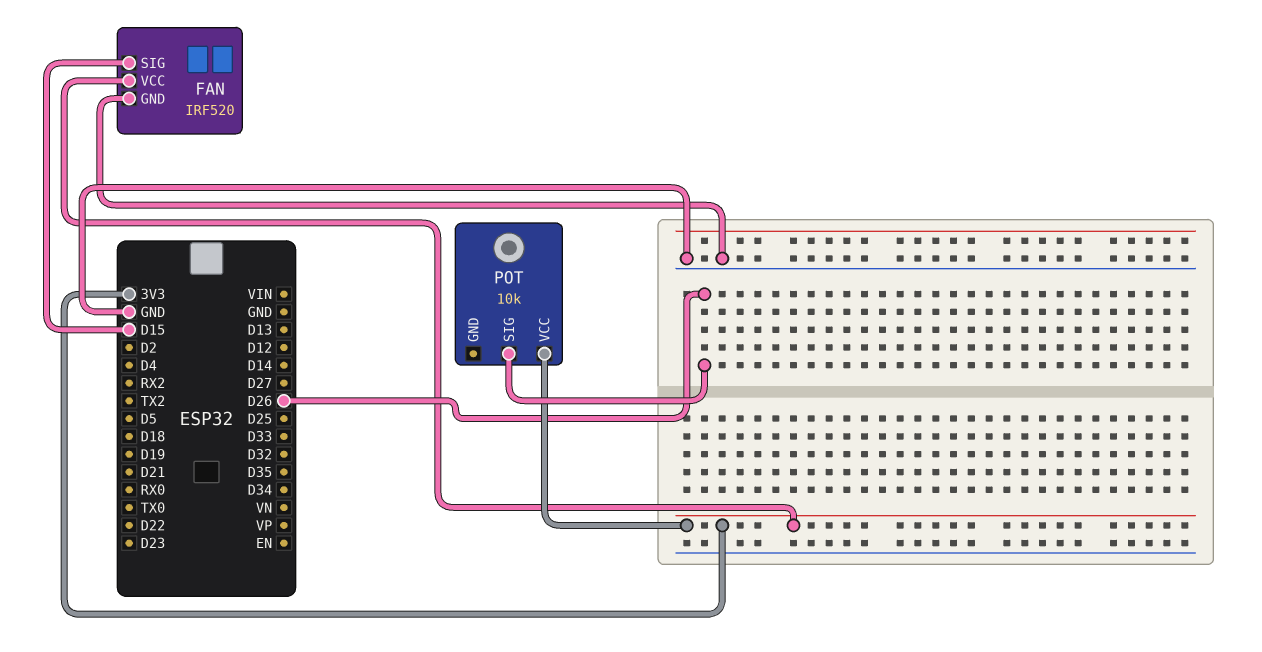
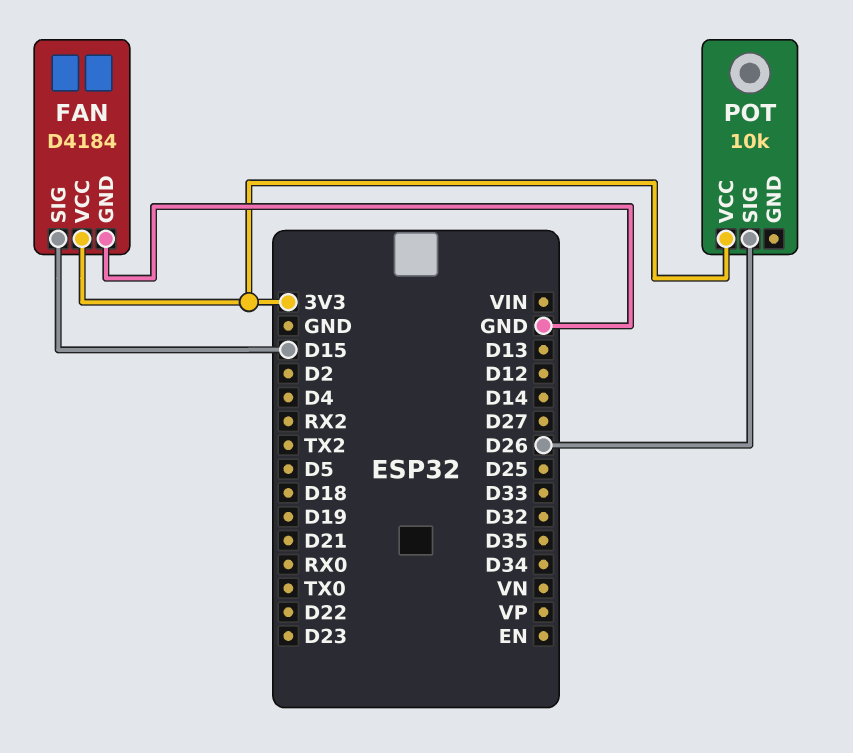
FAN: IRF520 -> D4184

